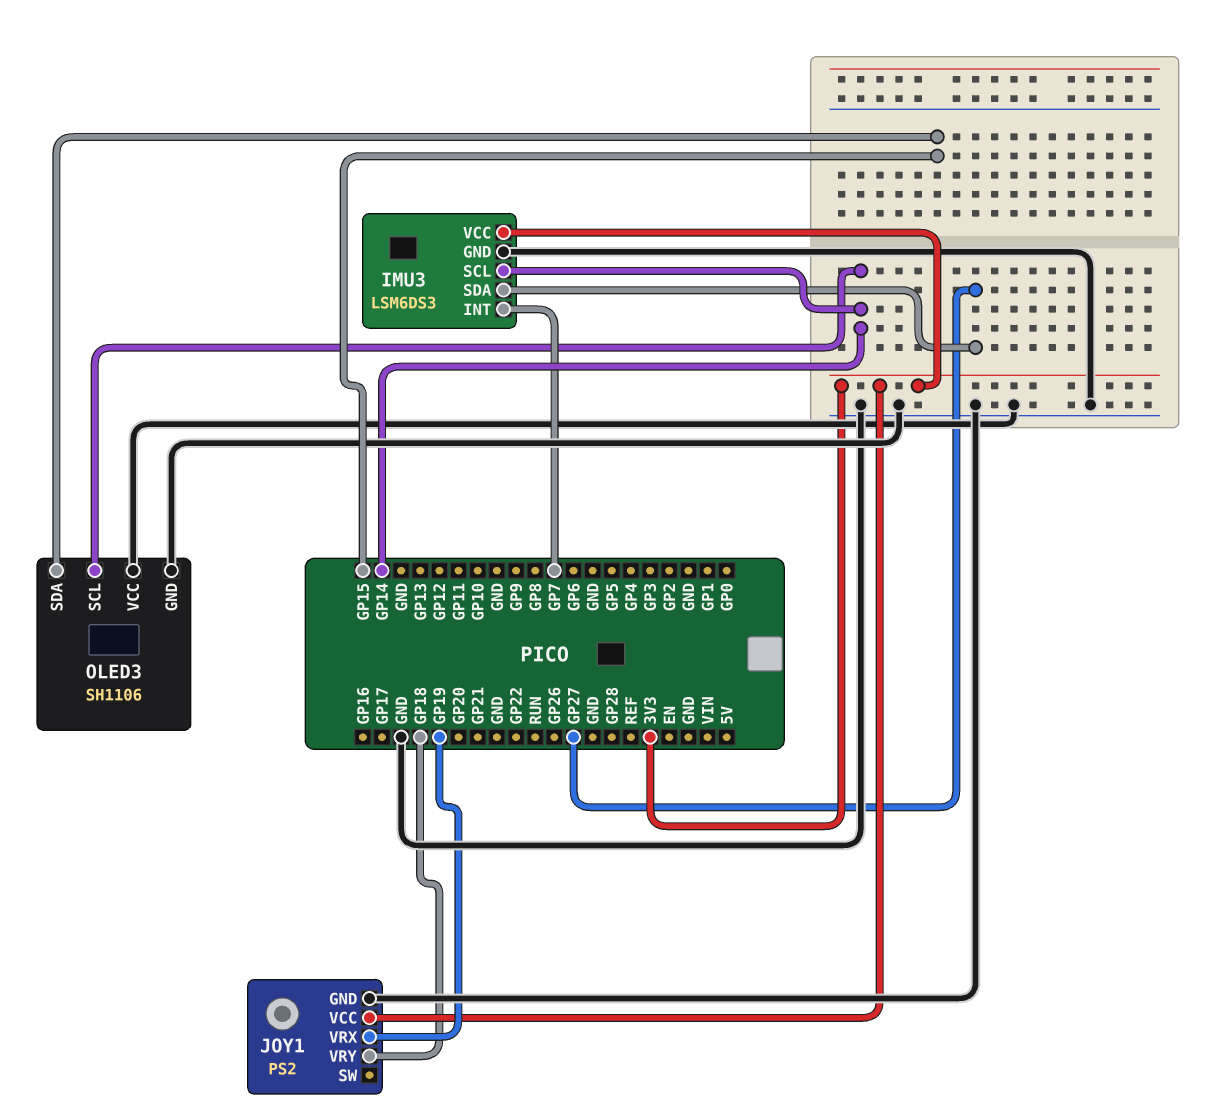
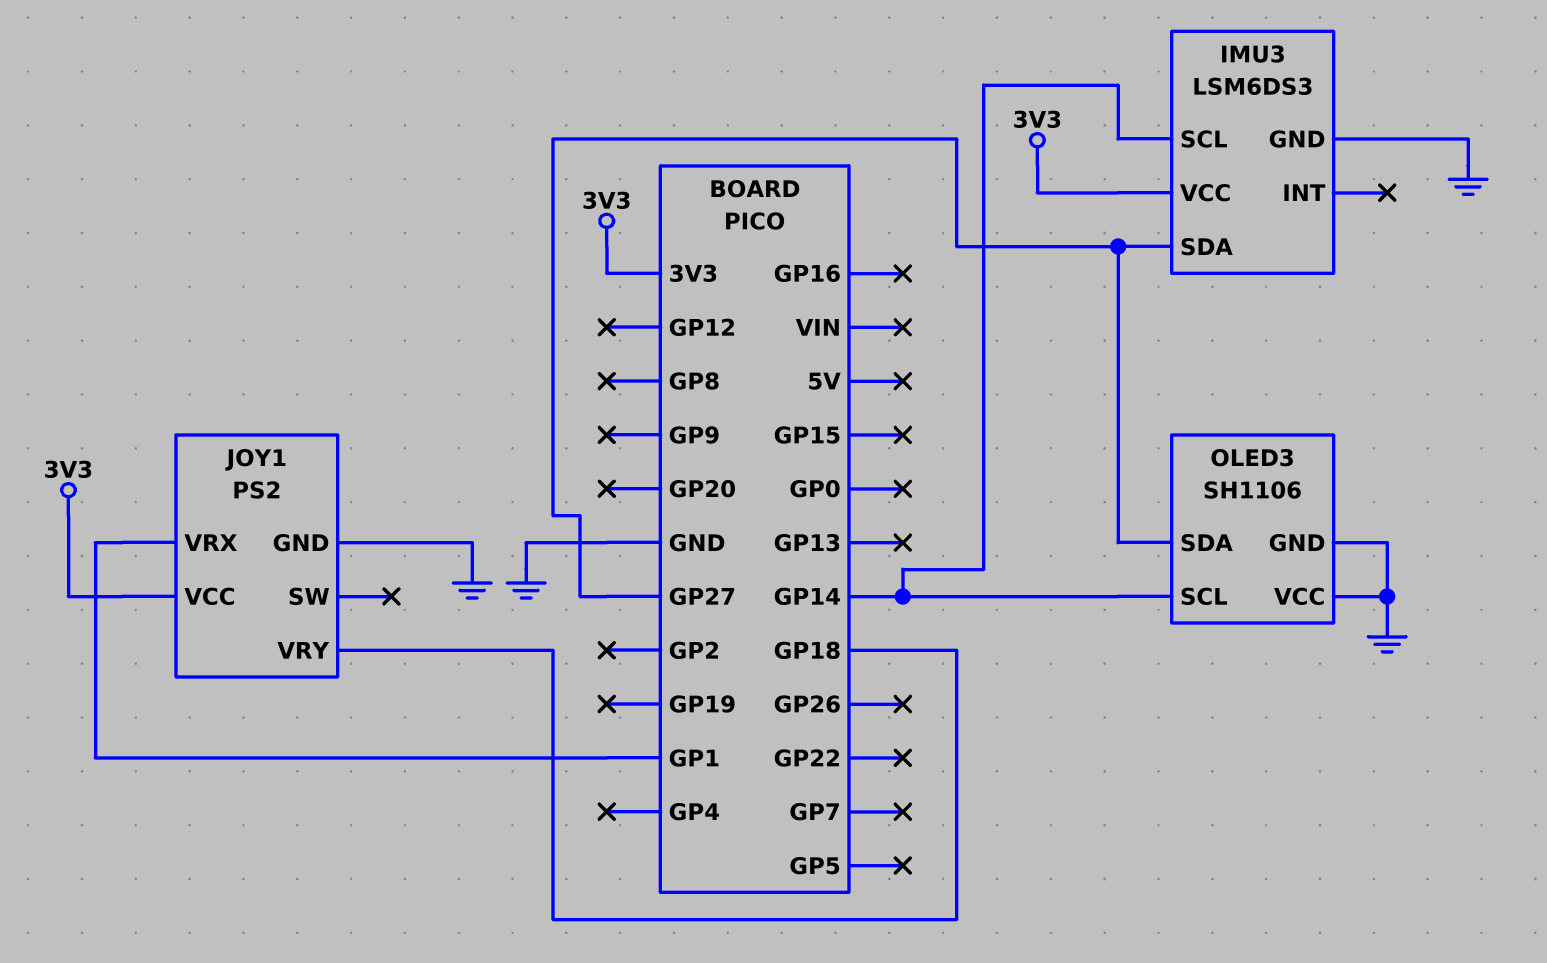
IMU3 pin INT: GP7 -> none
JOY1 pin VRX: GP19 -> GP1
OLED3 pin SDA: GP15 -> GP27

